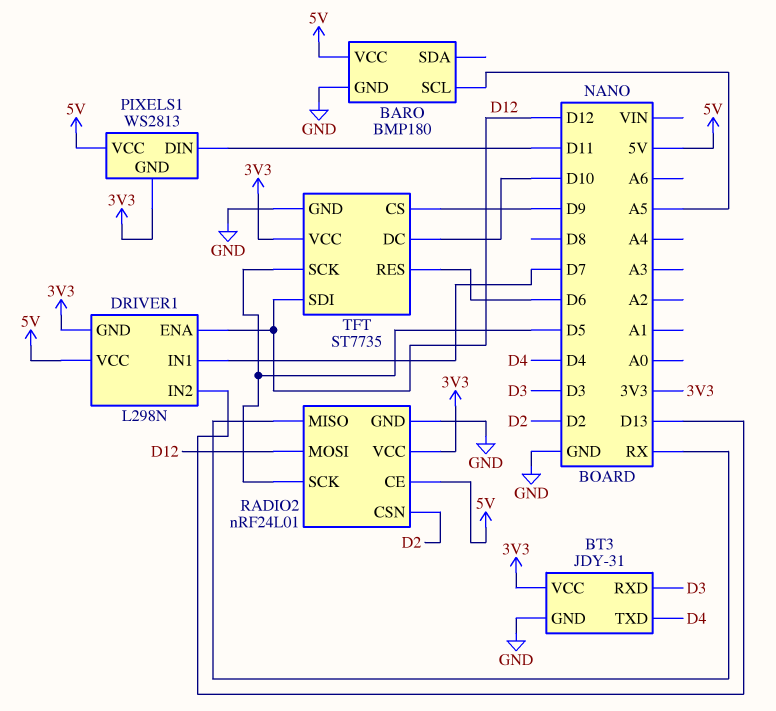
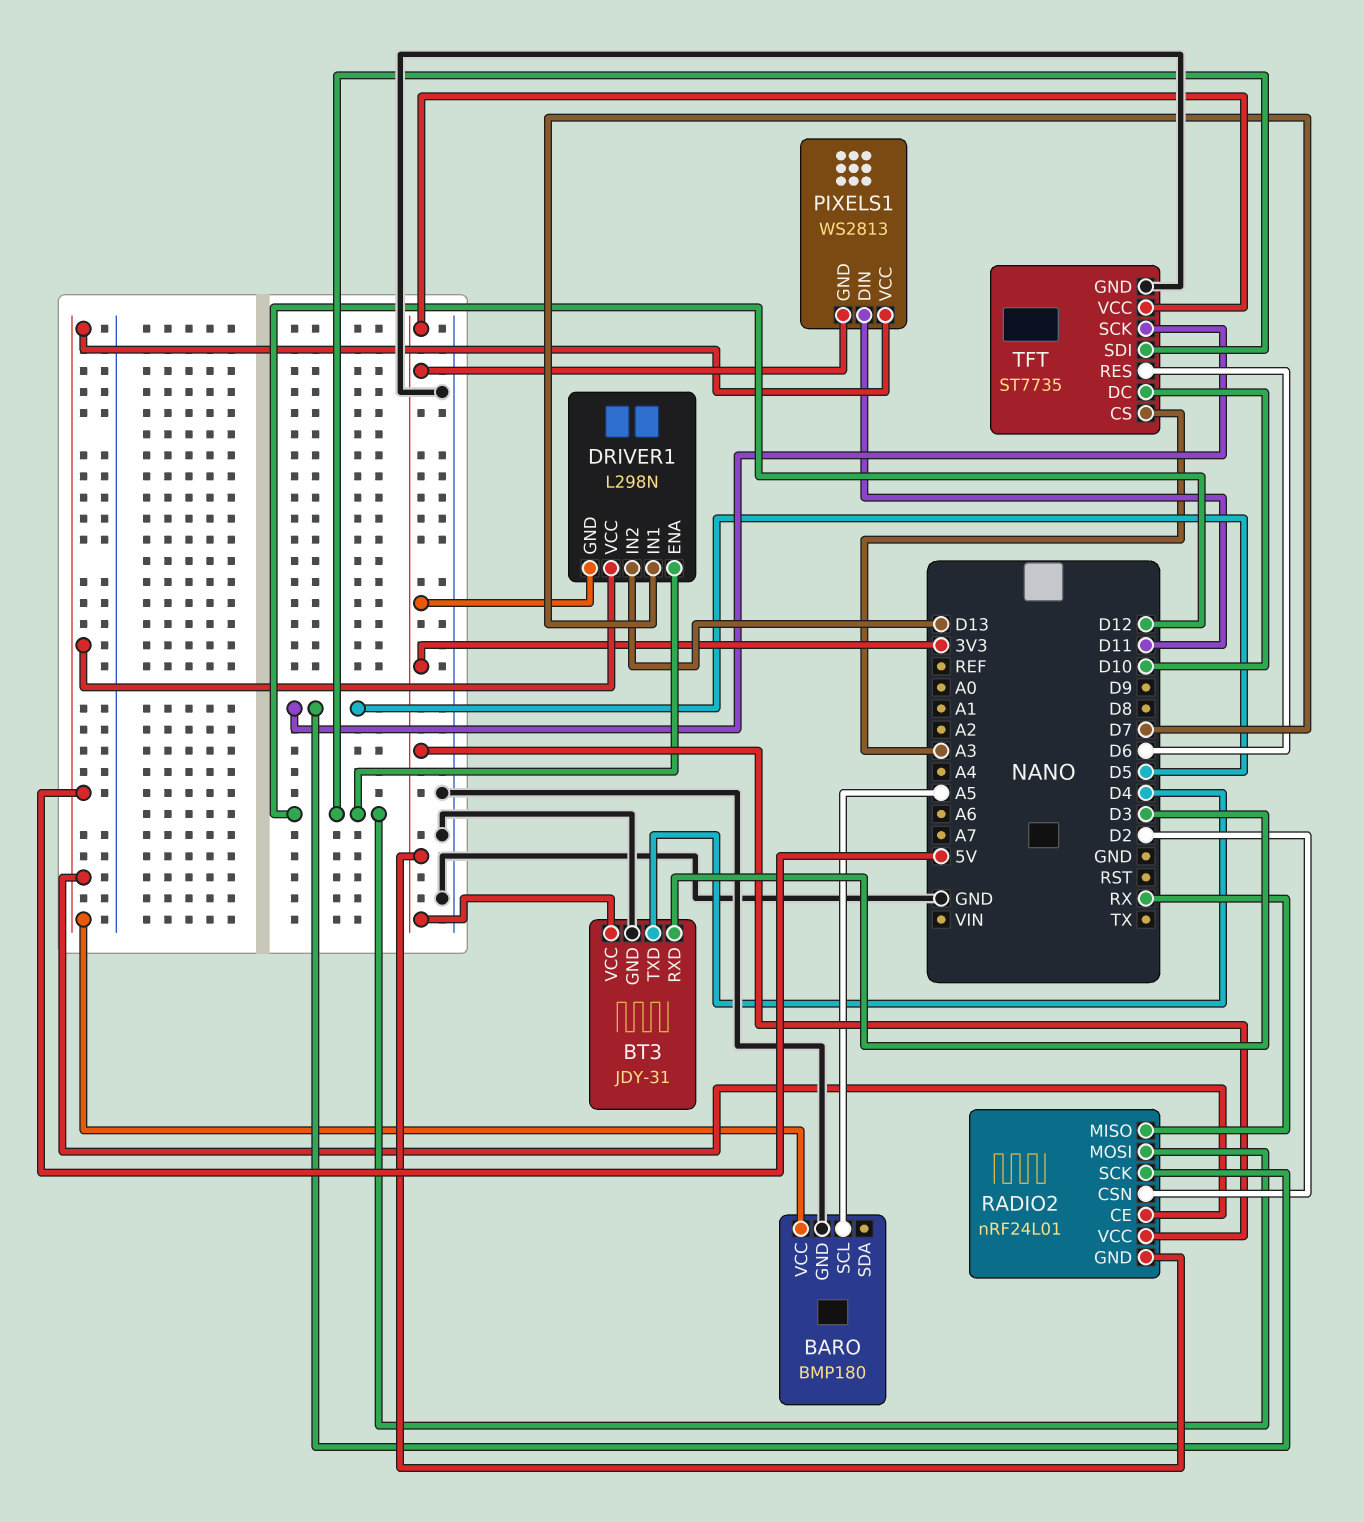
RADIO2 pin GND: GND -> 3V3
TFT pin CS: D9 -> A3

